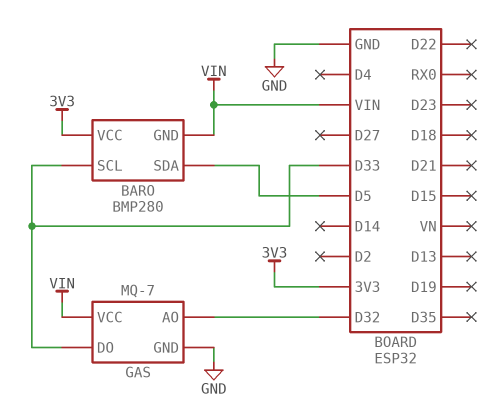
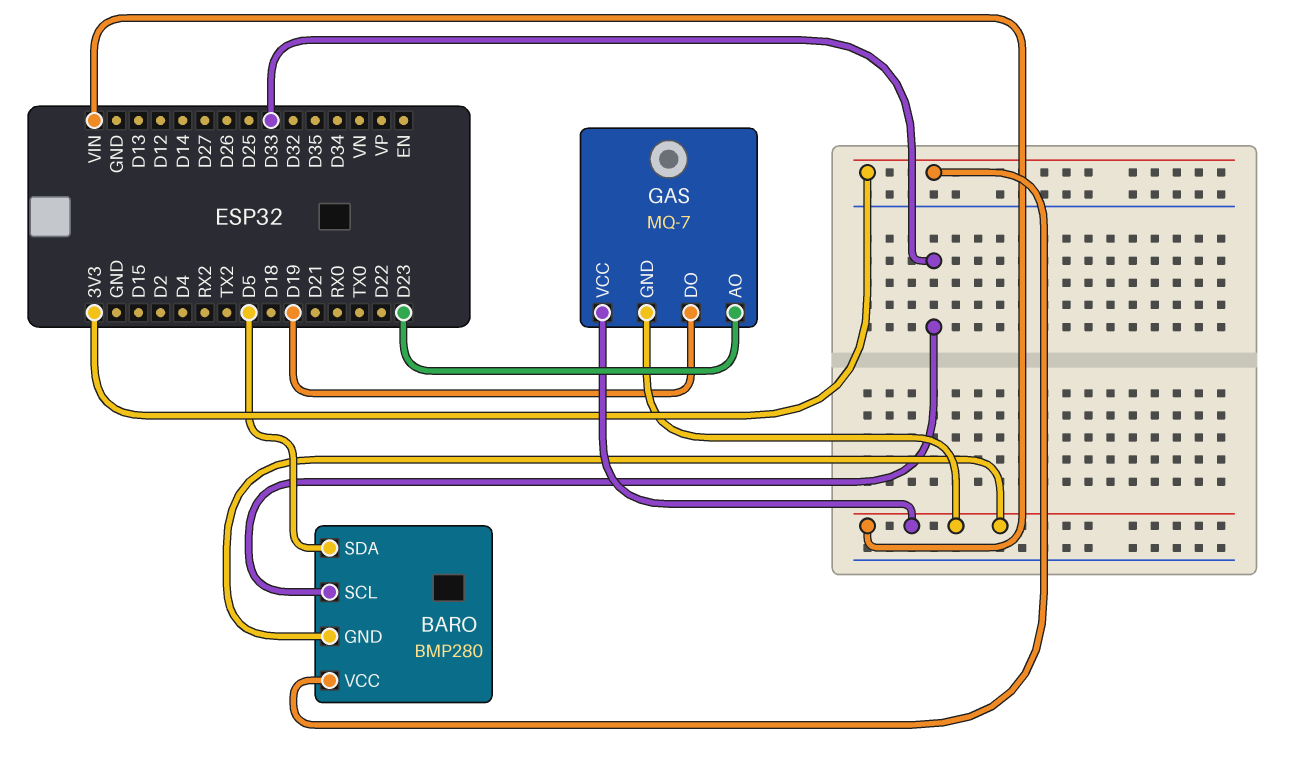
GAS pin AO: D32 -> D23
GAS pin DO: D33 -> D19
GAS pin GND: GND -> VIN

